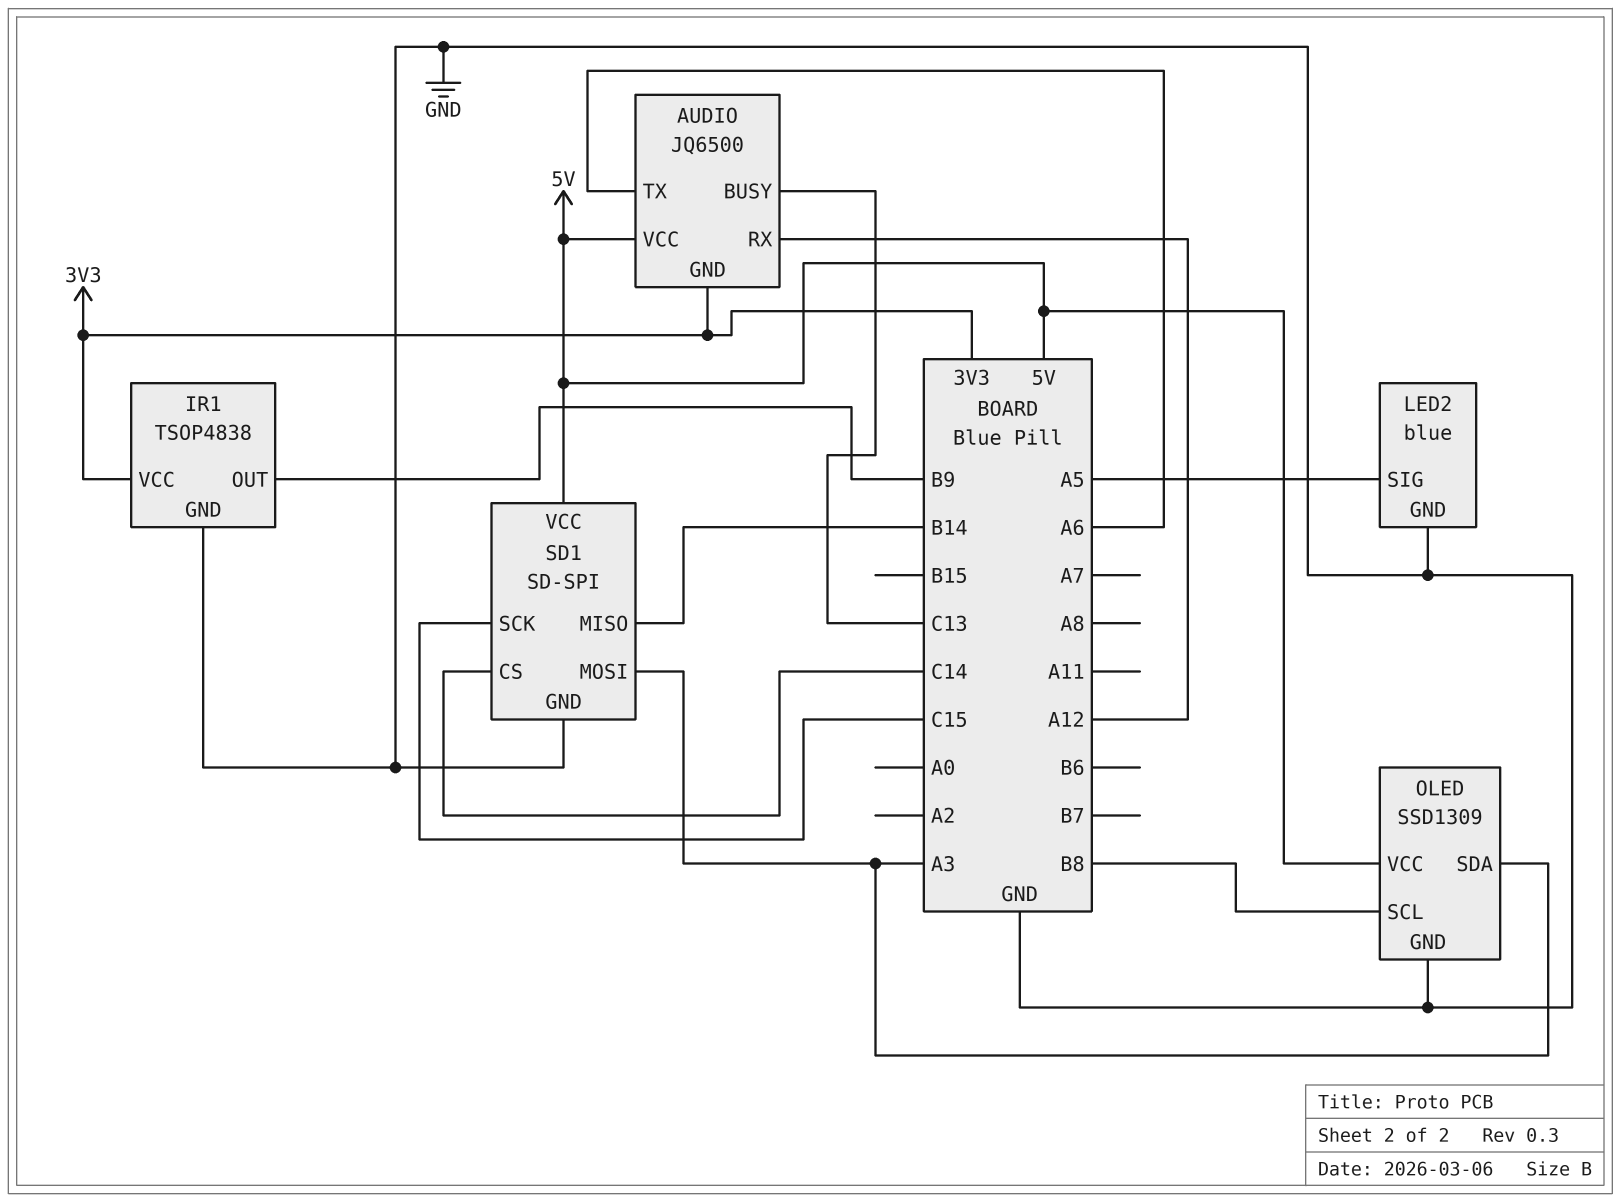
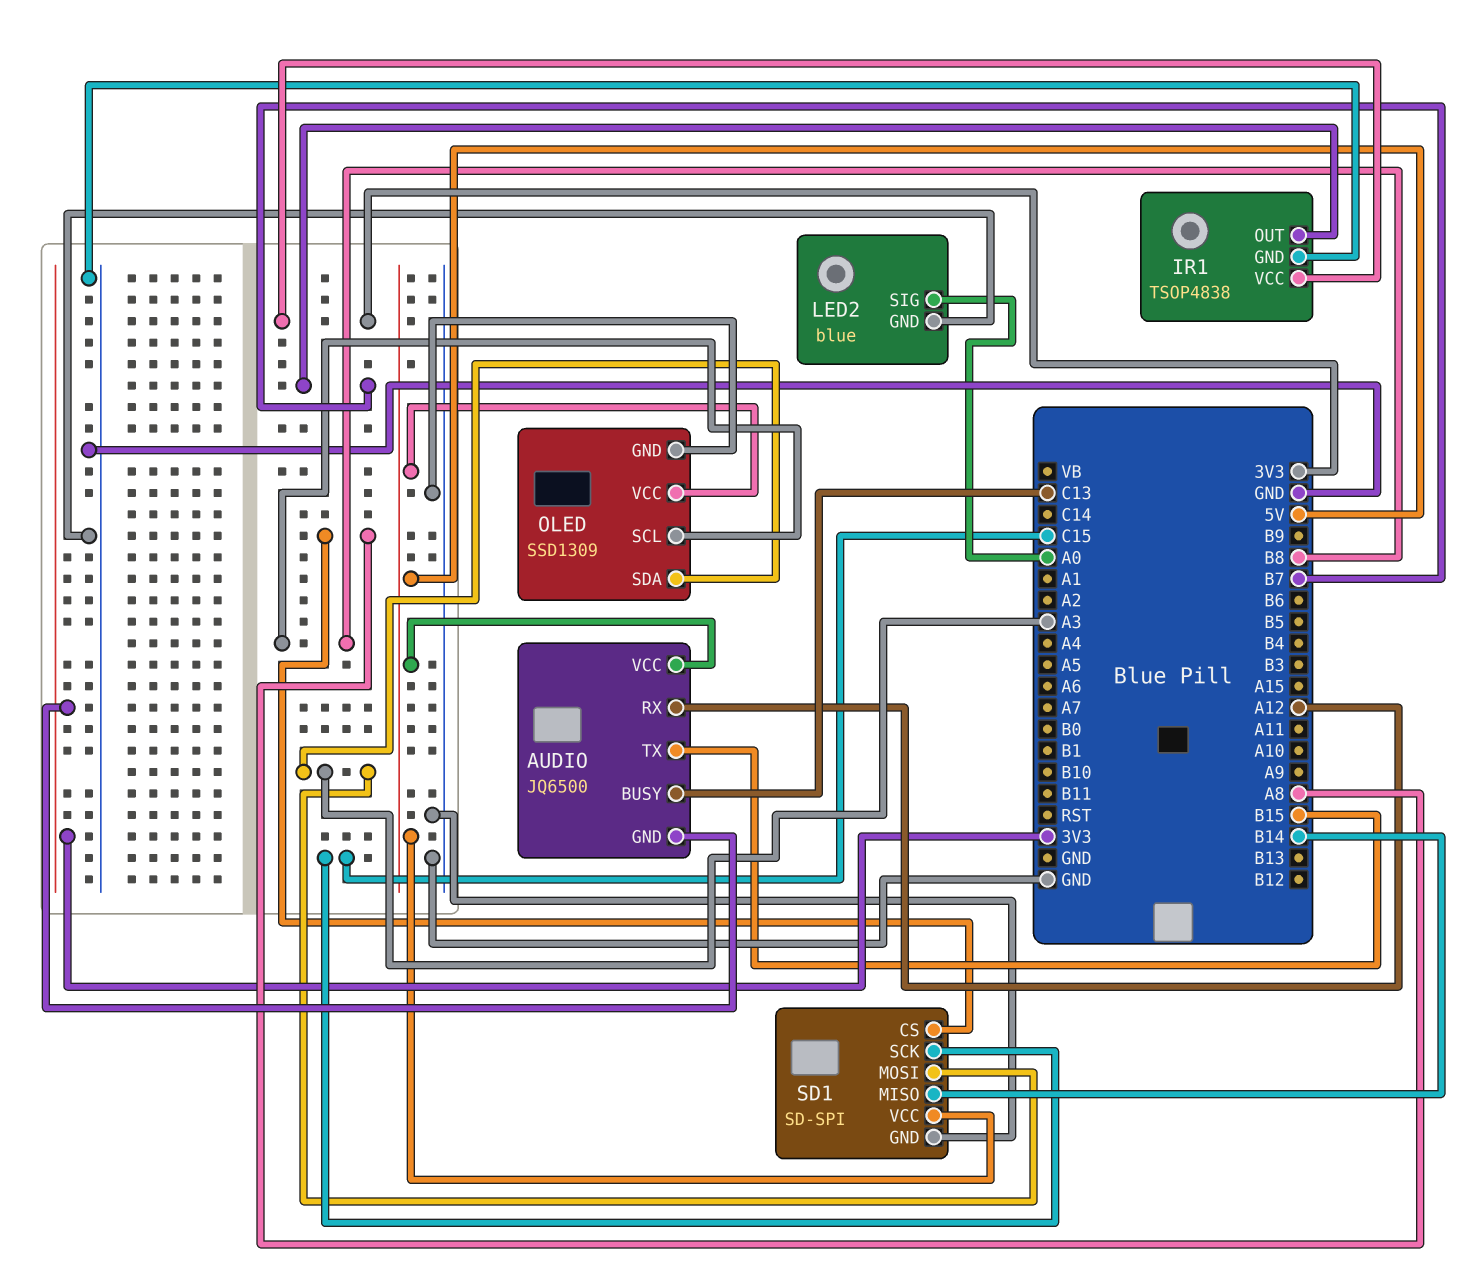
AUDIO pin TX: A6 -> B15
IR1 pin OUT: B9 -> B7
LED2 pin SIG: A5 -> A0
SD1 pin CS: C14 -> A8

